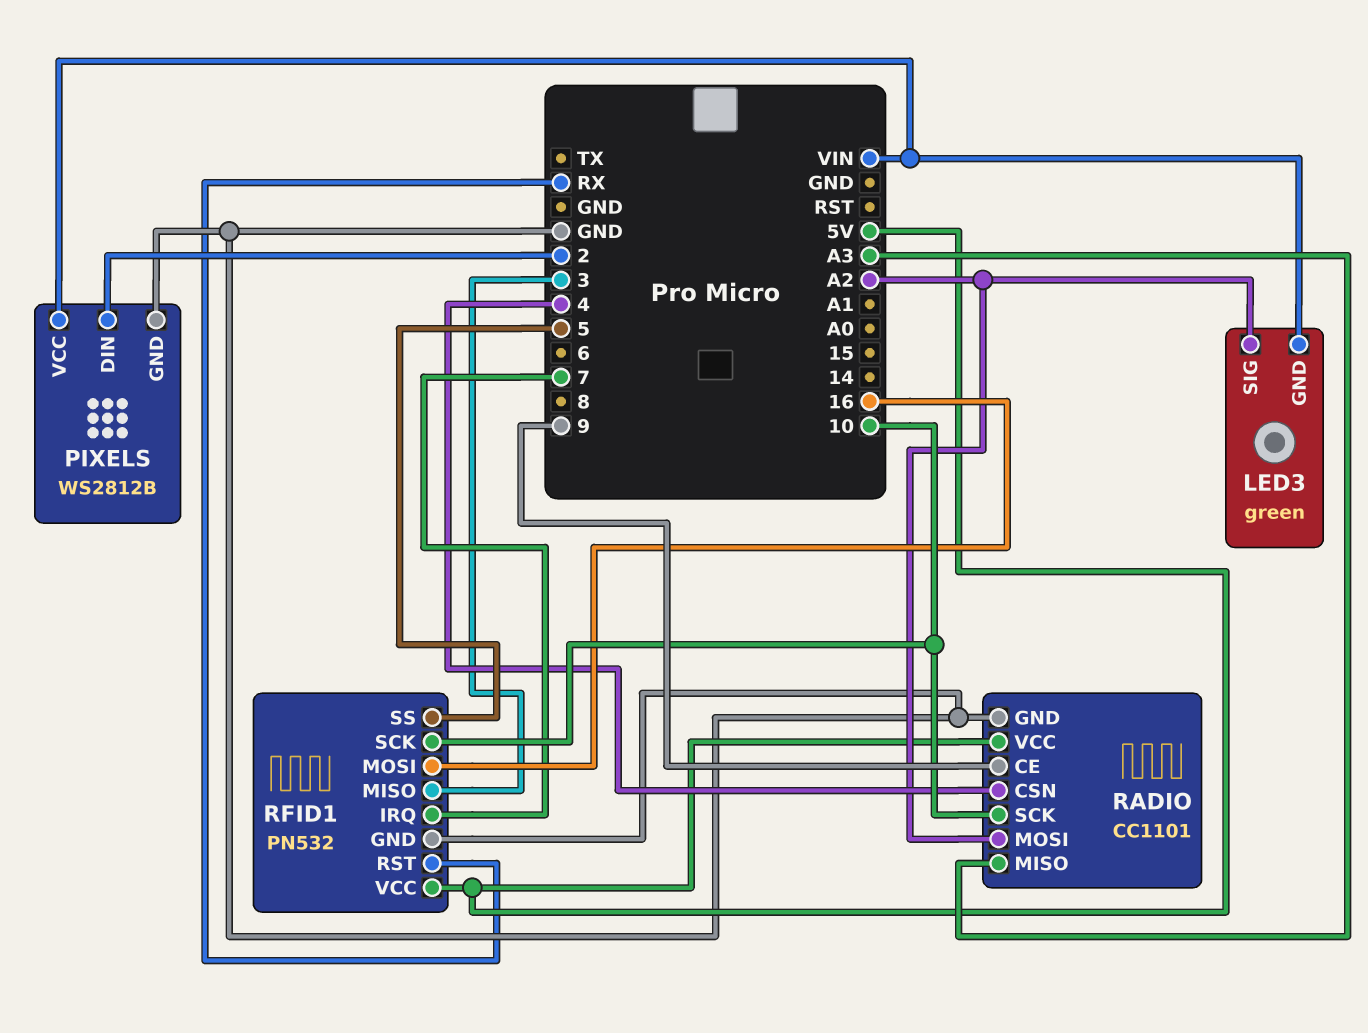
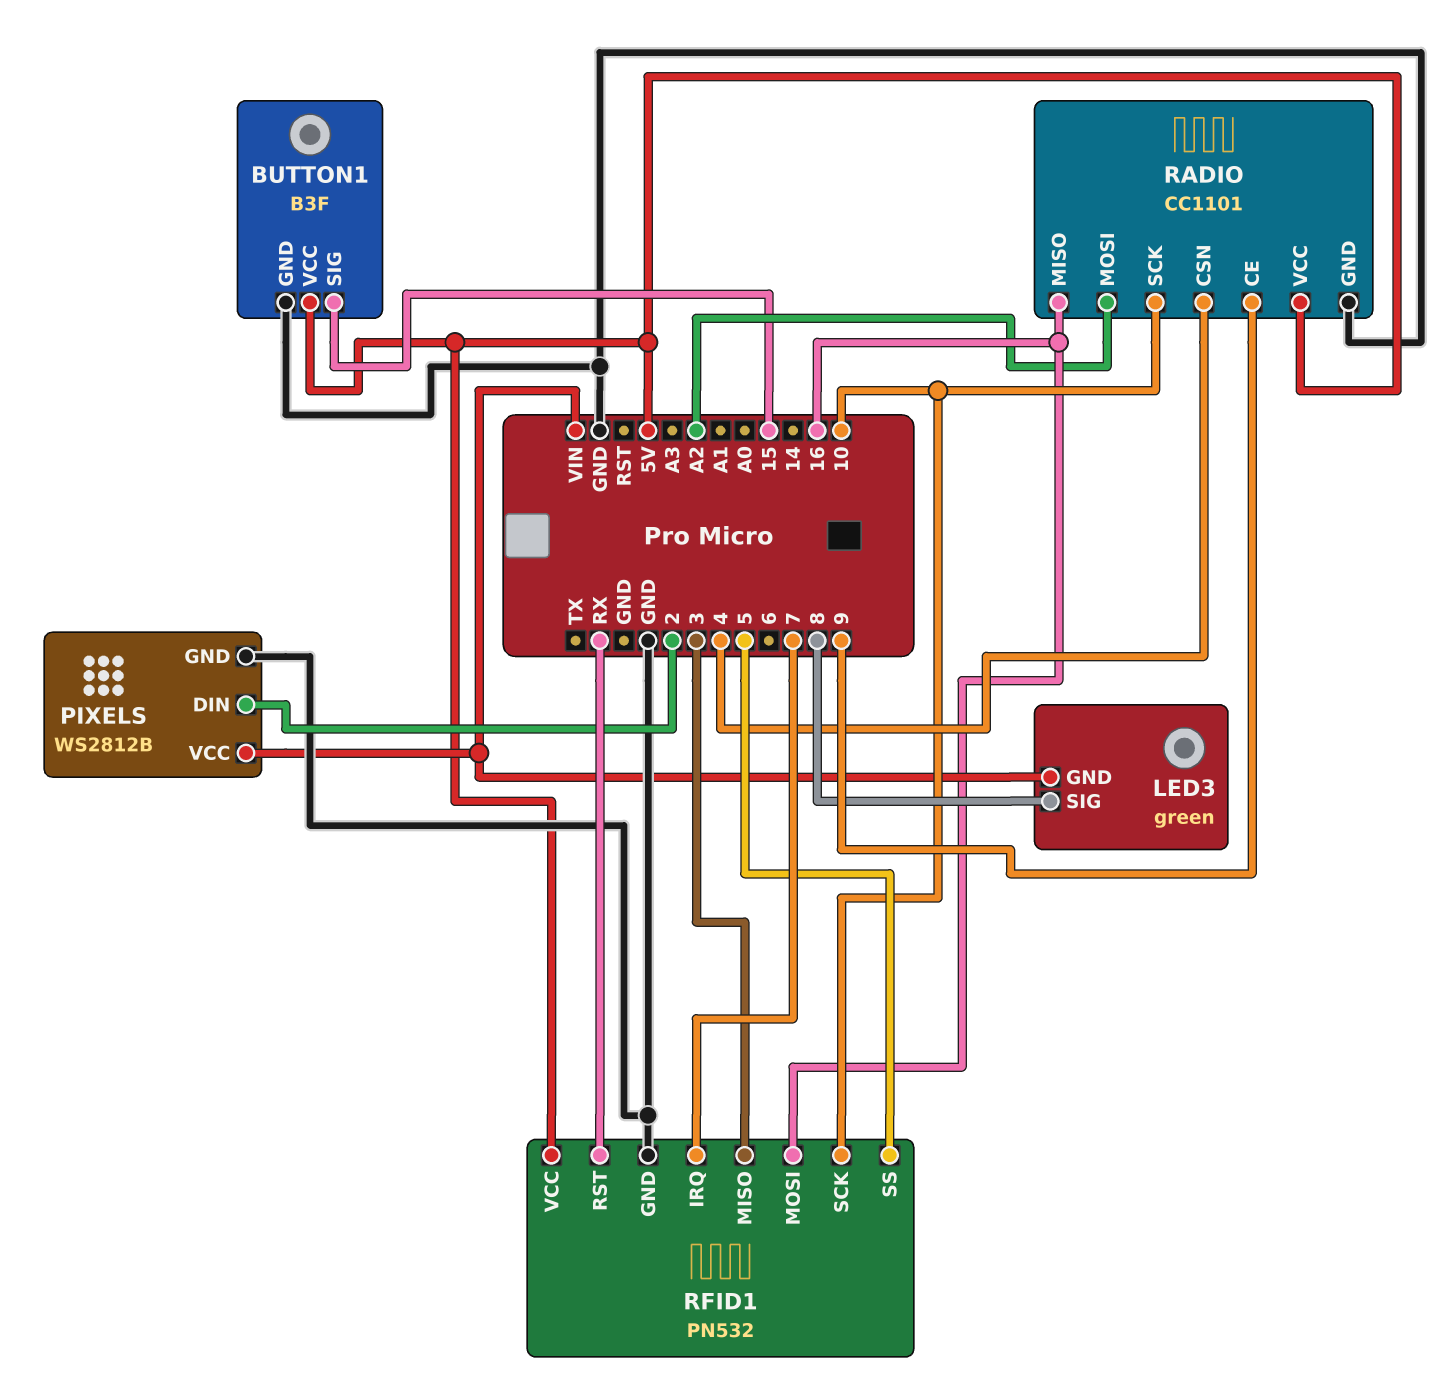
BUTTON1: none -> B3F
BUTTON1 pin GND: none -> GND
BUTTON1 pin SIG: none -> 15
BUTTON1 pin VCC: none -> 5V
LED3 pin SIG: A2 -> 8
RADIO pin MISO: A3 -> 16

